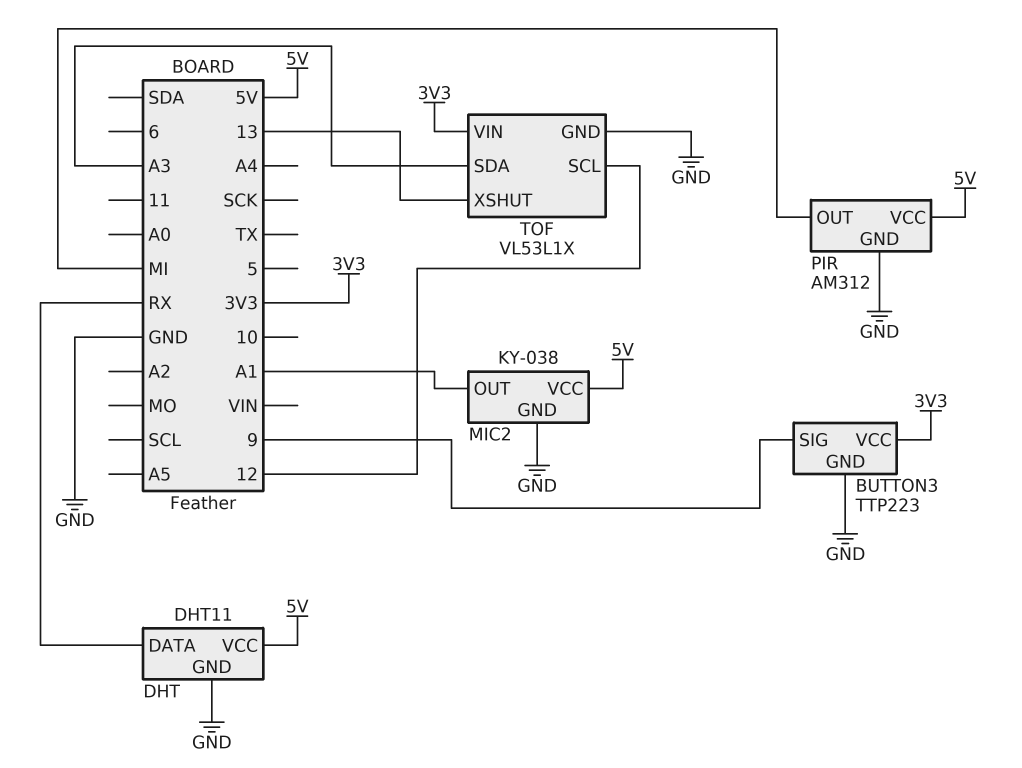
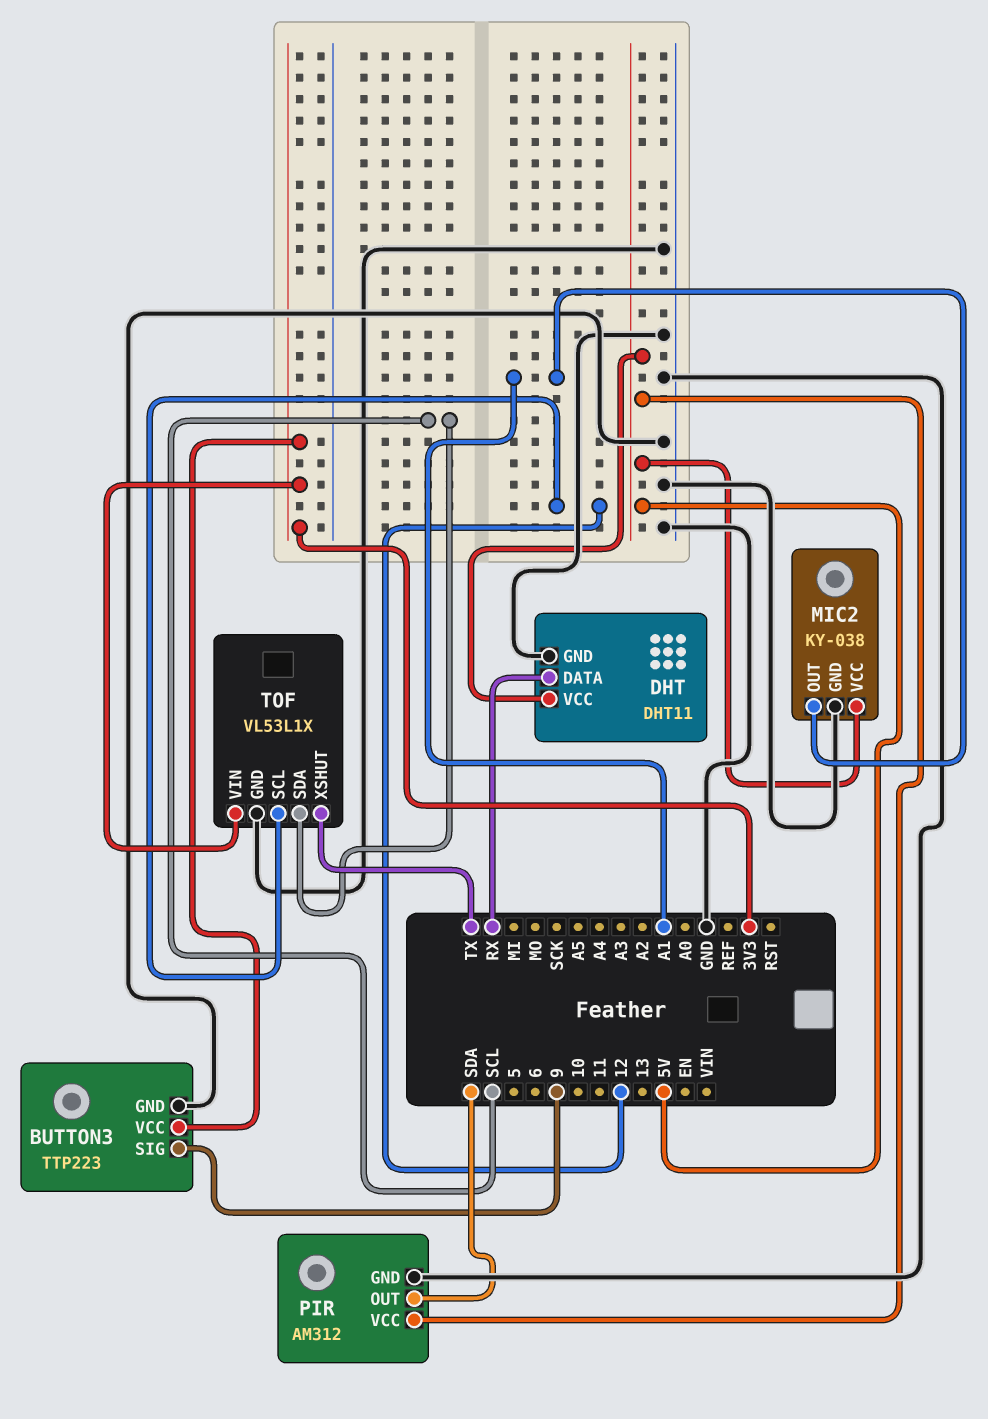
PIR pin OUT: MI -> SDA
TOF pin SDA: A3 -> SCL
TOF pin XSHUT: 13 -> TX

